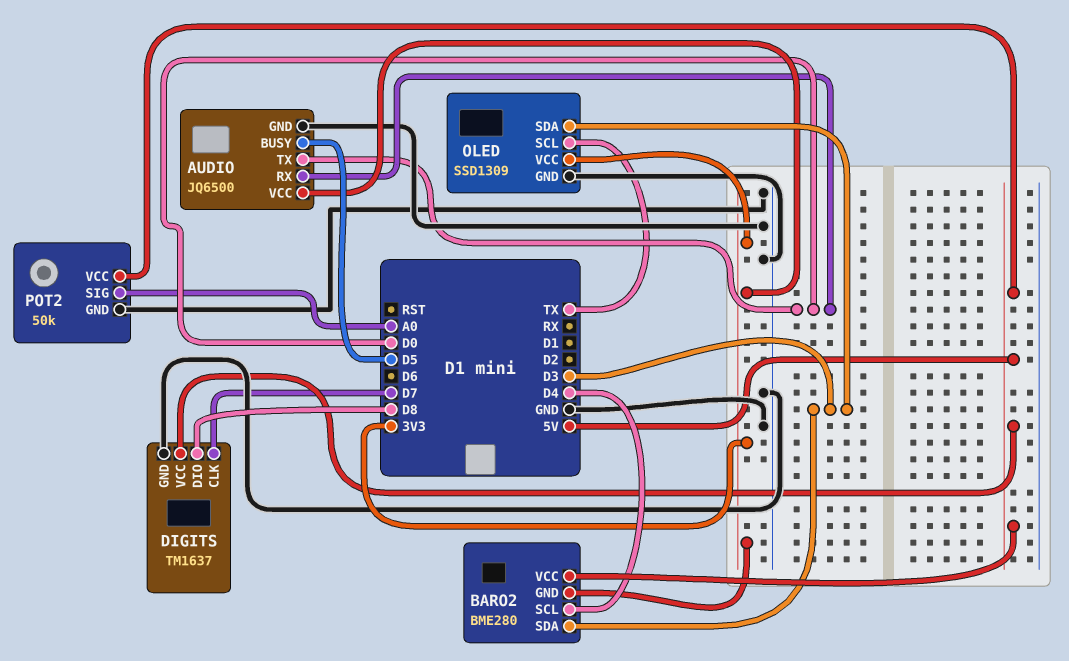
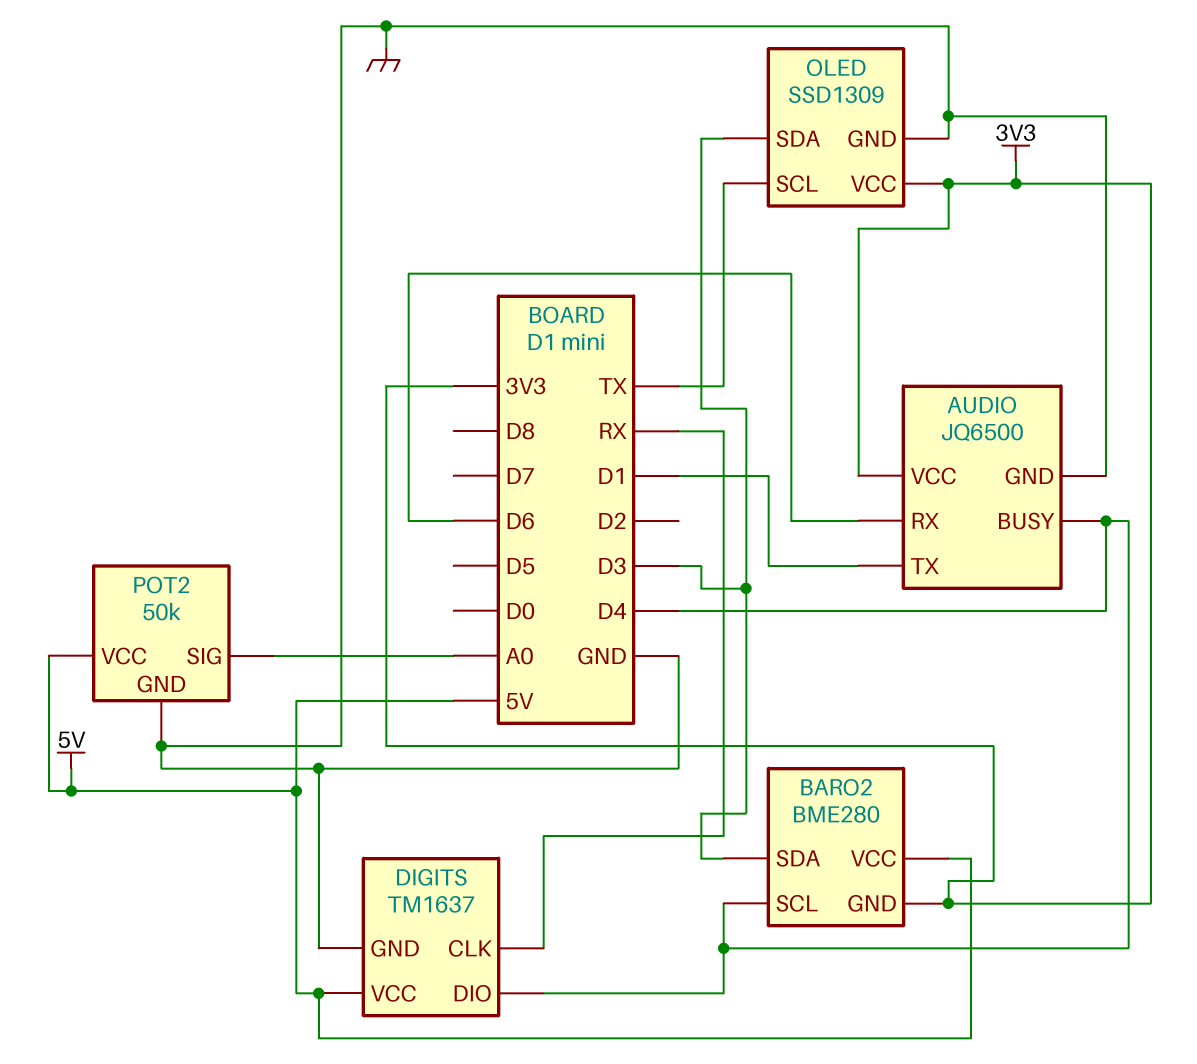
AUDIO pin BUSY: D5 -> D4
AUDIO pin RX: D0 -> D6
AUDIO pin TX: D0 -> D1
DIGITS pin CLK: D7 -> RX
DIGITS pin DIO: D8 -> D4

